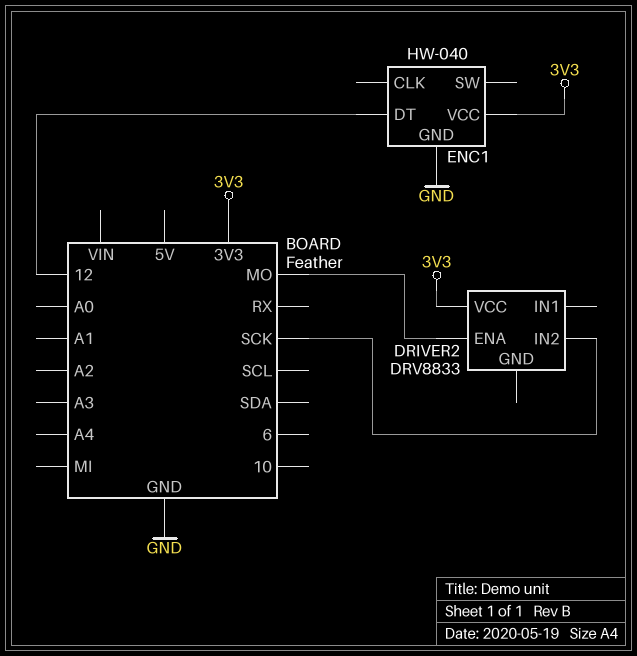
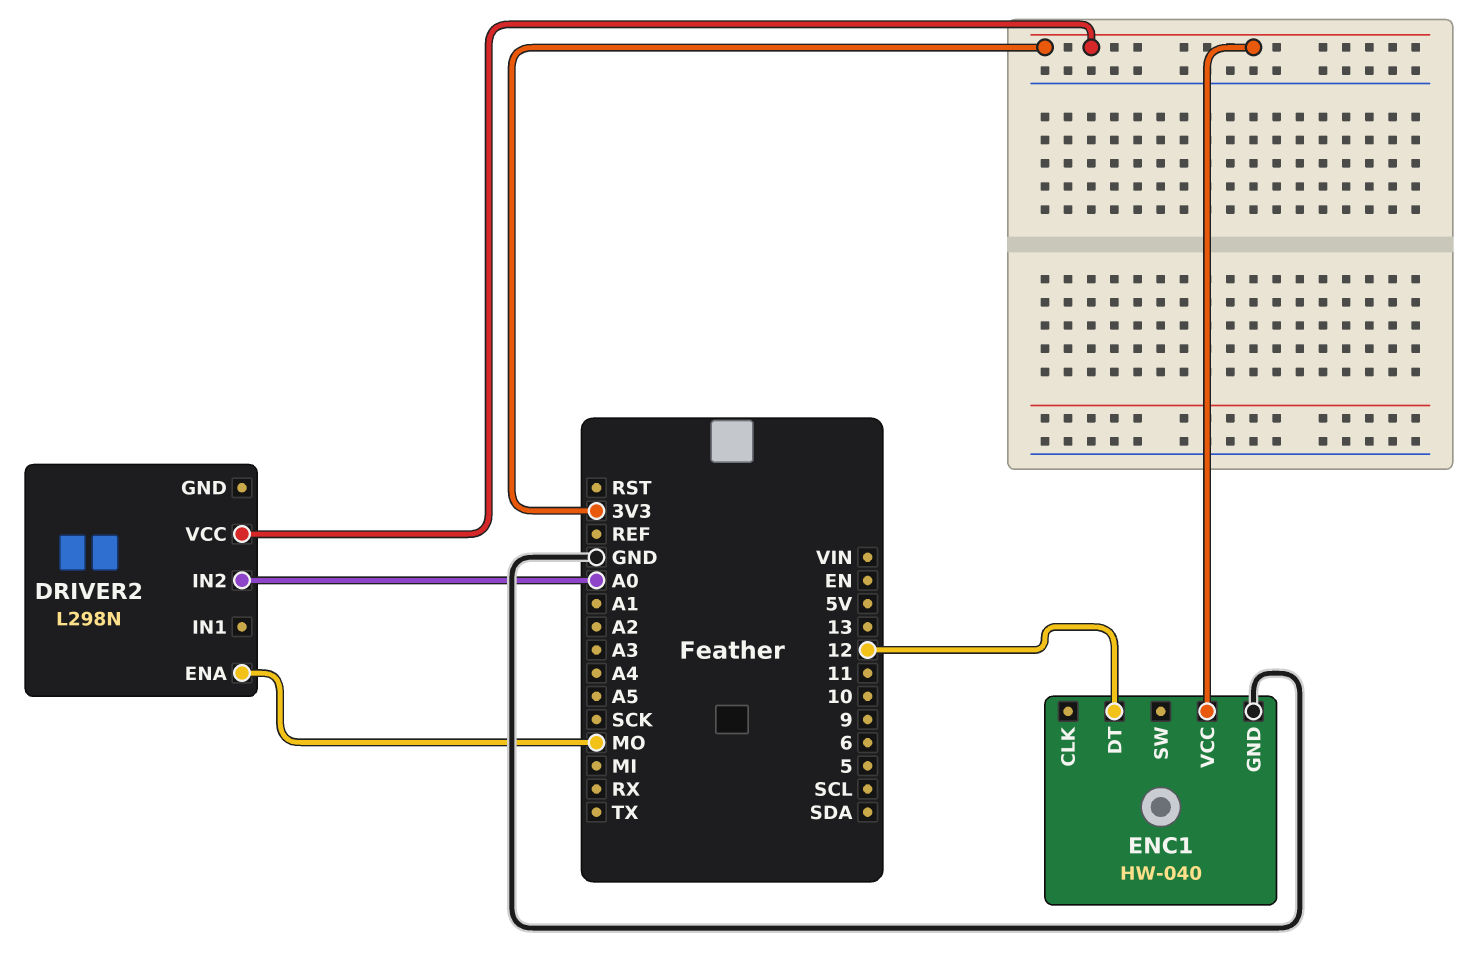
DRIVER2: DRV8833 -> L298N
DRIVER2 pin IN2: SCK -> A0

